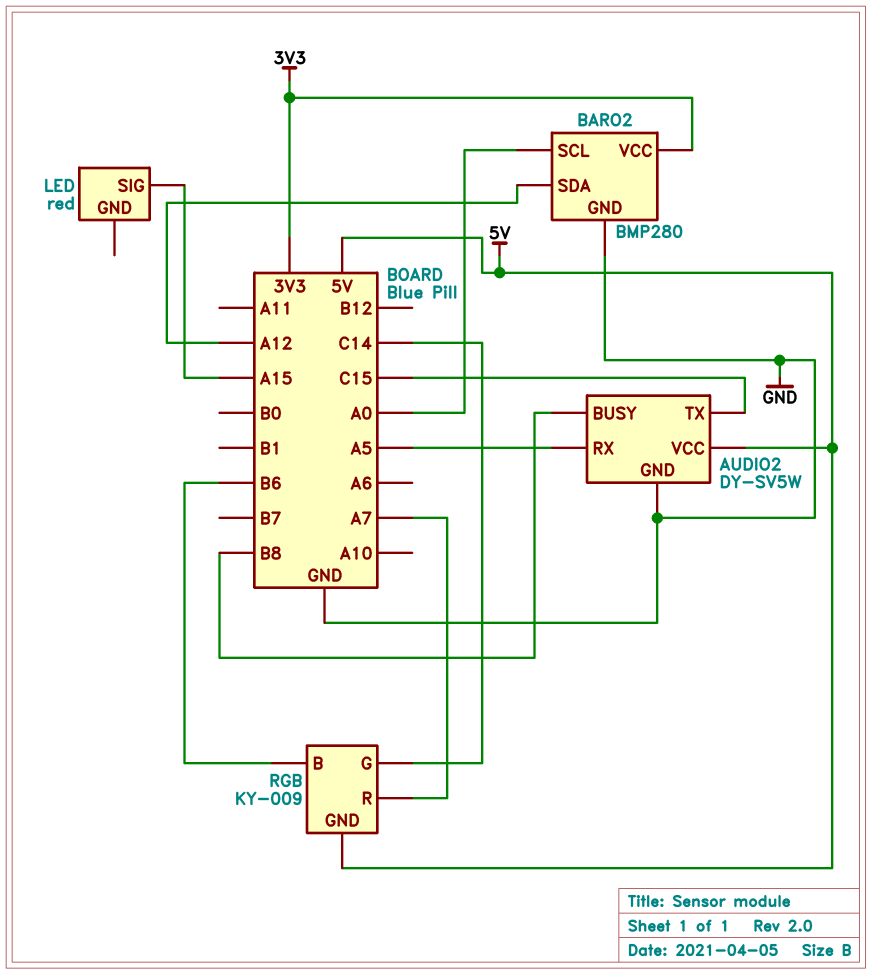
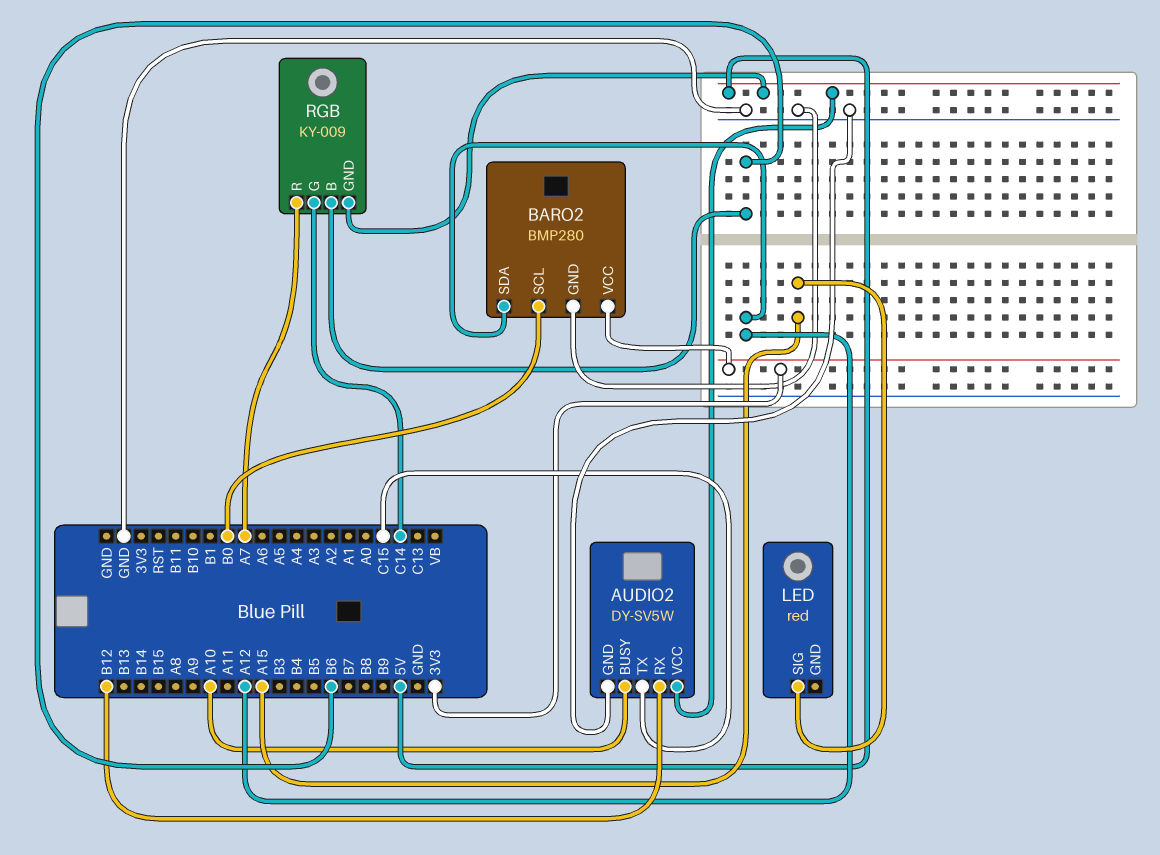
AUDIO2 pin BUSY: B8 -> A10
AUDIO2 pin RX: A5 -> B12
BARO2 pin SCL: A0 -> B0

